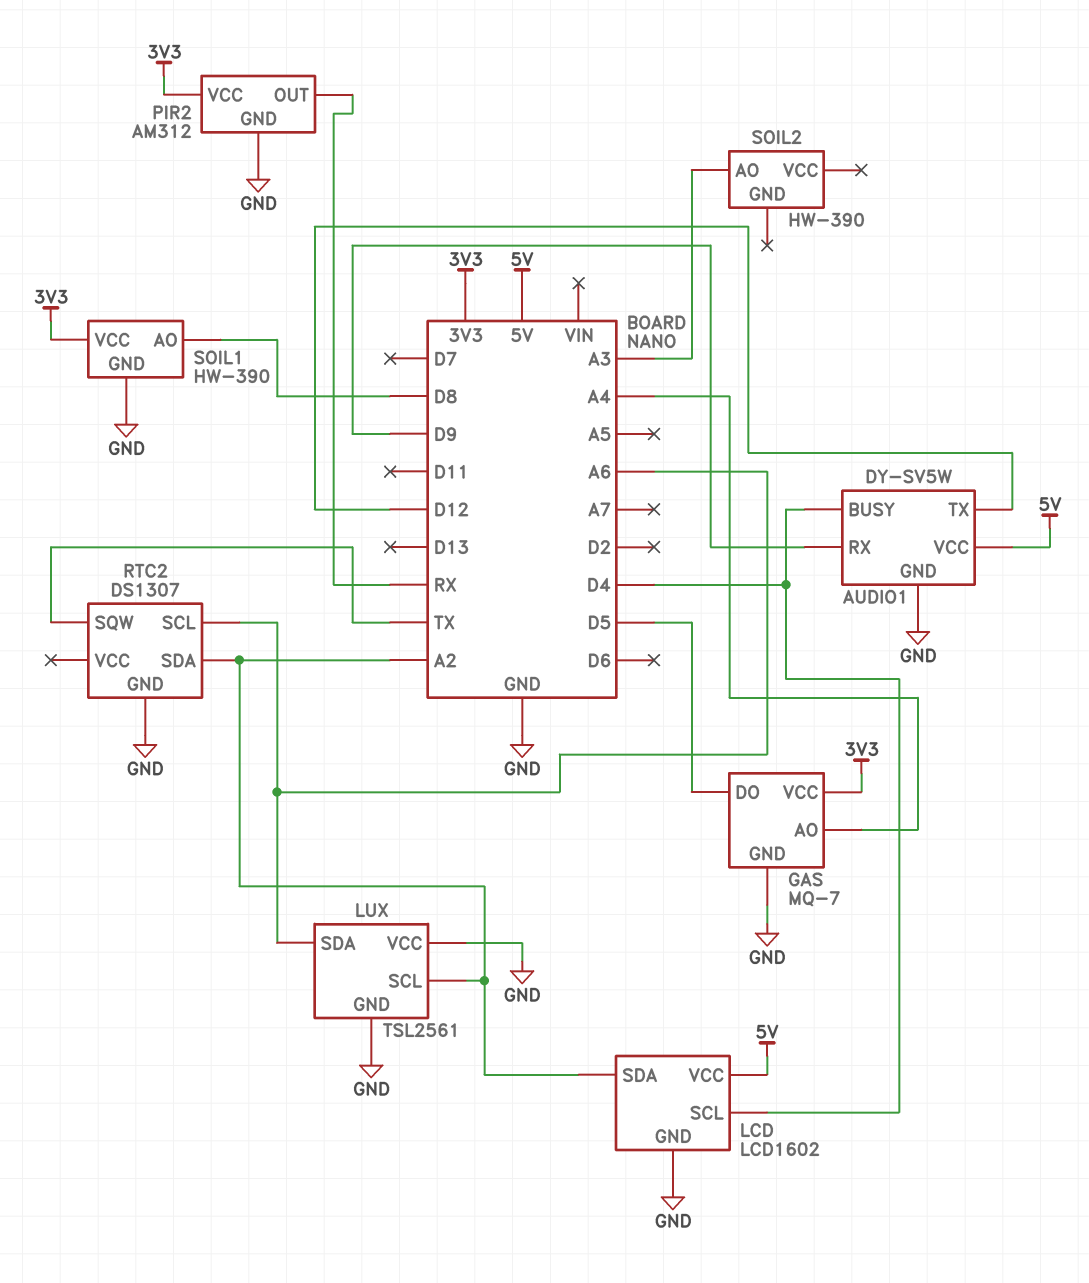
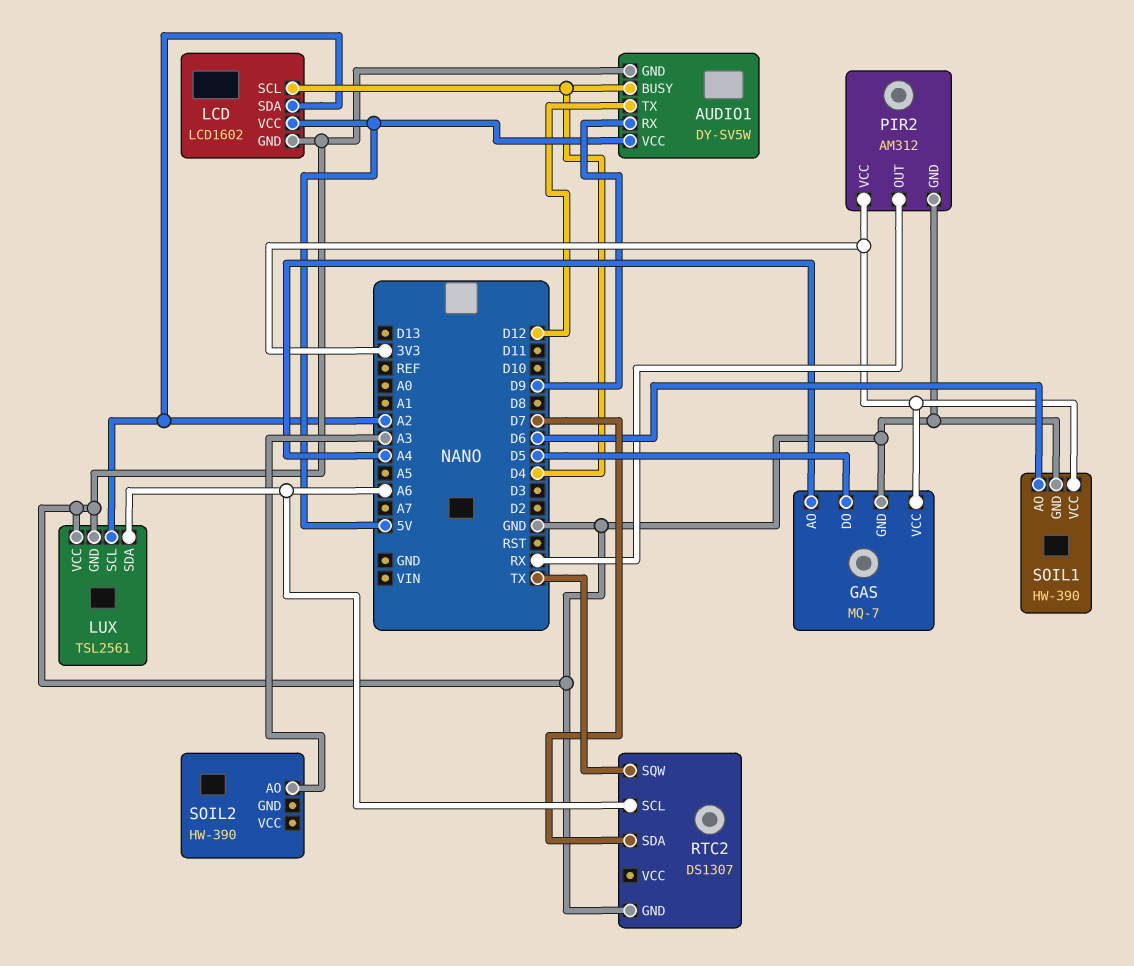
RTC2 pin SDA: A2 -> D7
SOIL1 pin AO: D8 -> D6

